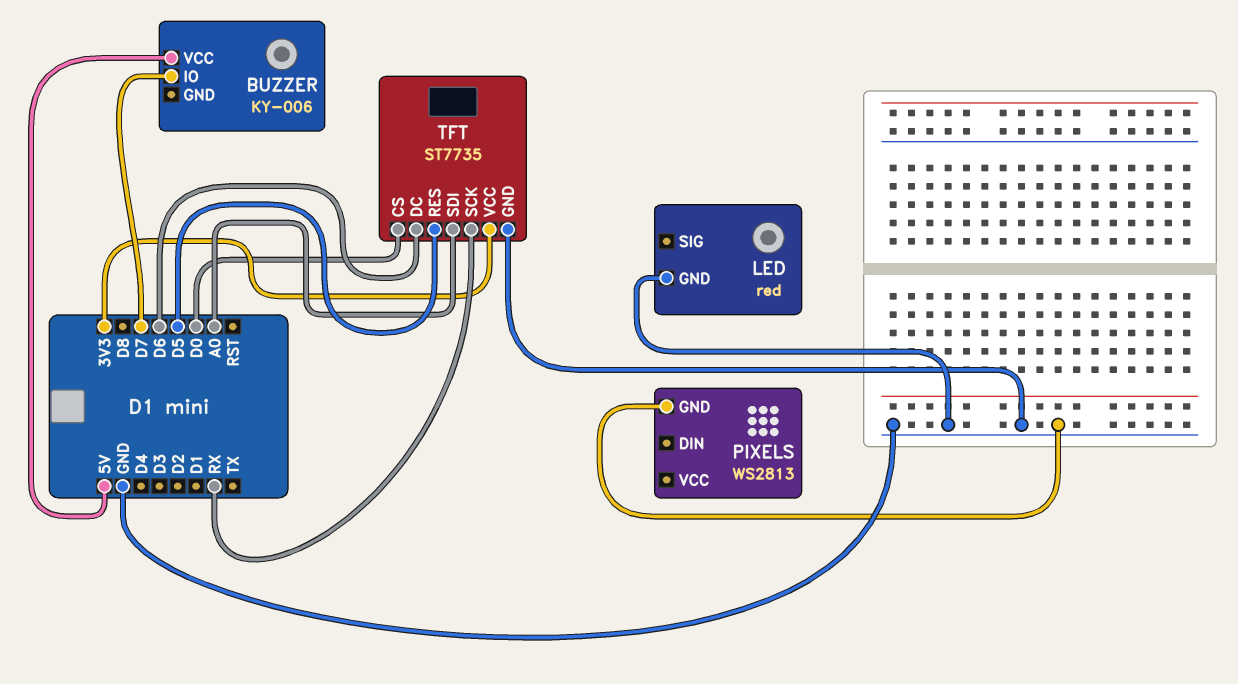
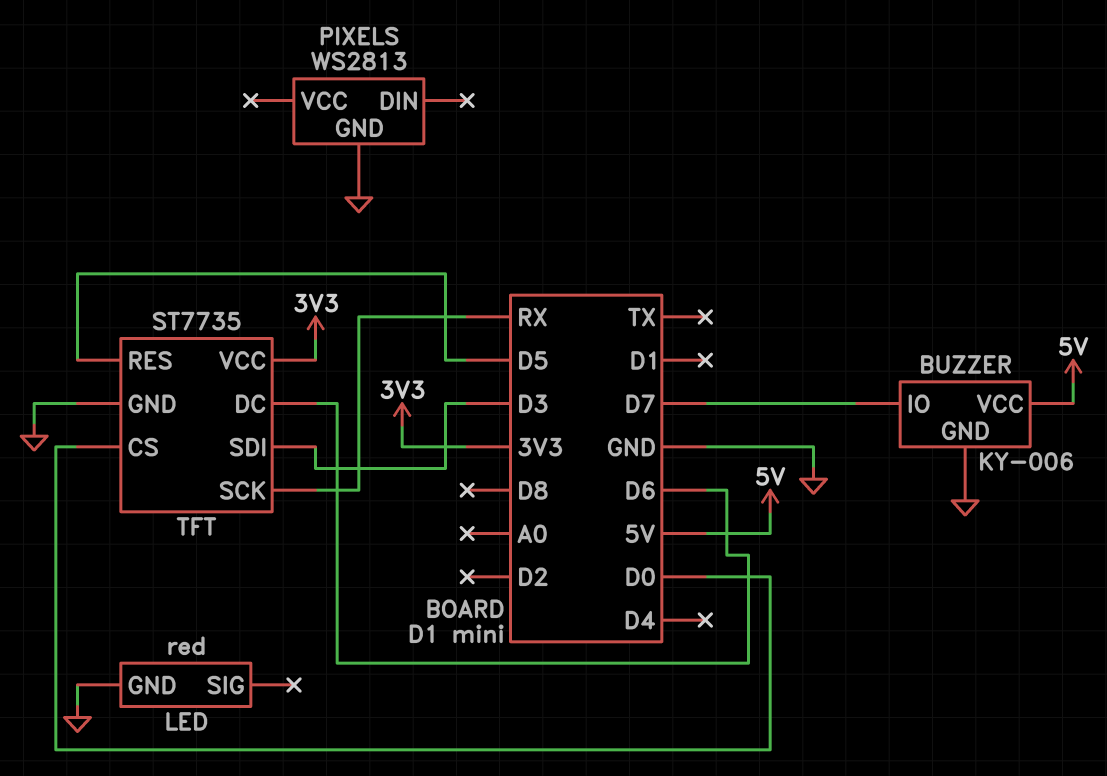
BUZZER pin GND: none -> GND
TFT pin SDI: A0 -> D3

